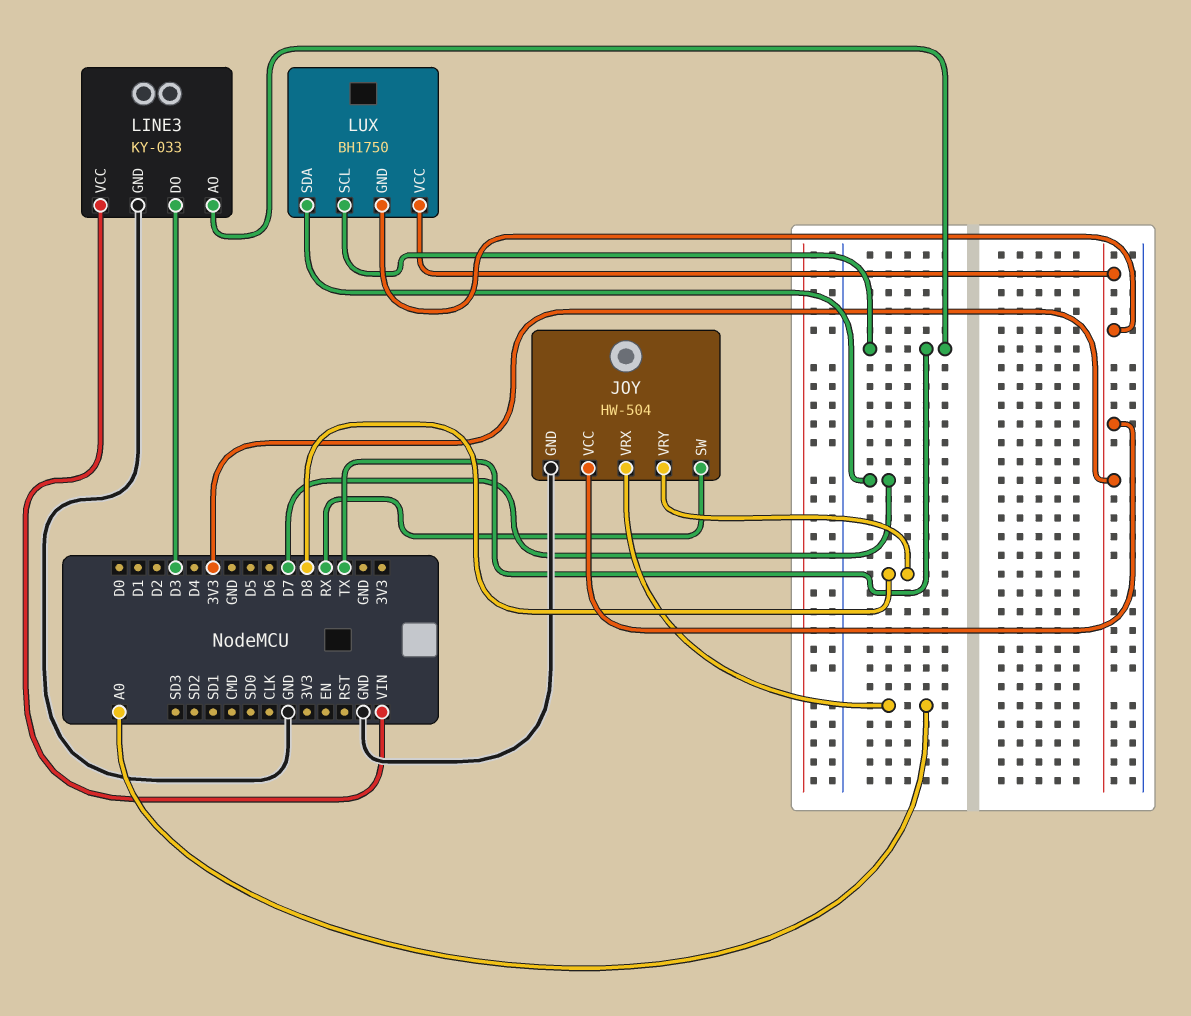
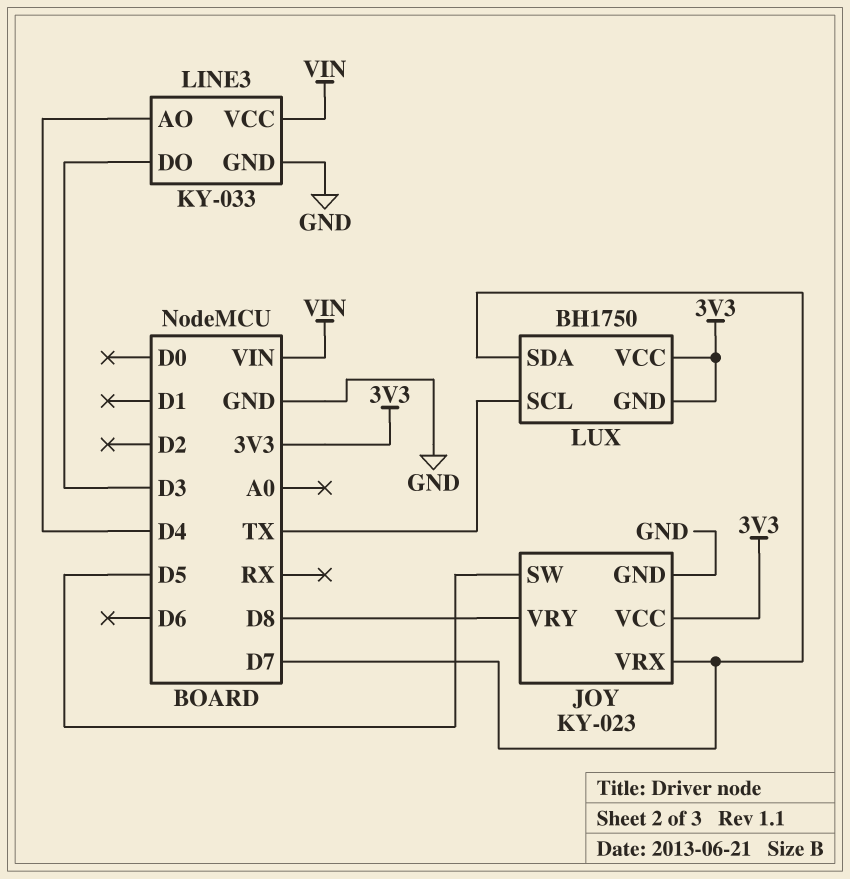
JOY: HW-504 -> KY-023
JOY pin SW: RX -> D5
JOY pin VRX: A0 -> D7
LINE3 pin AO: TX -> D4

